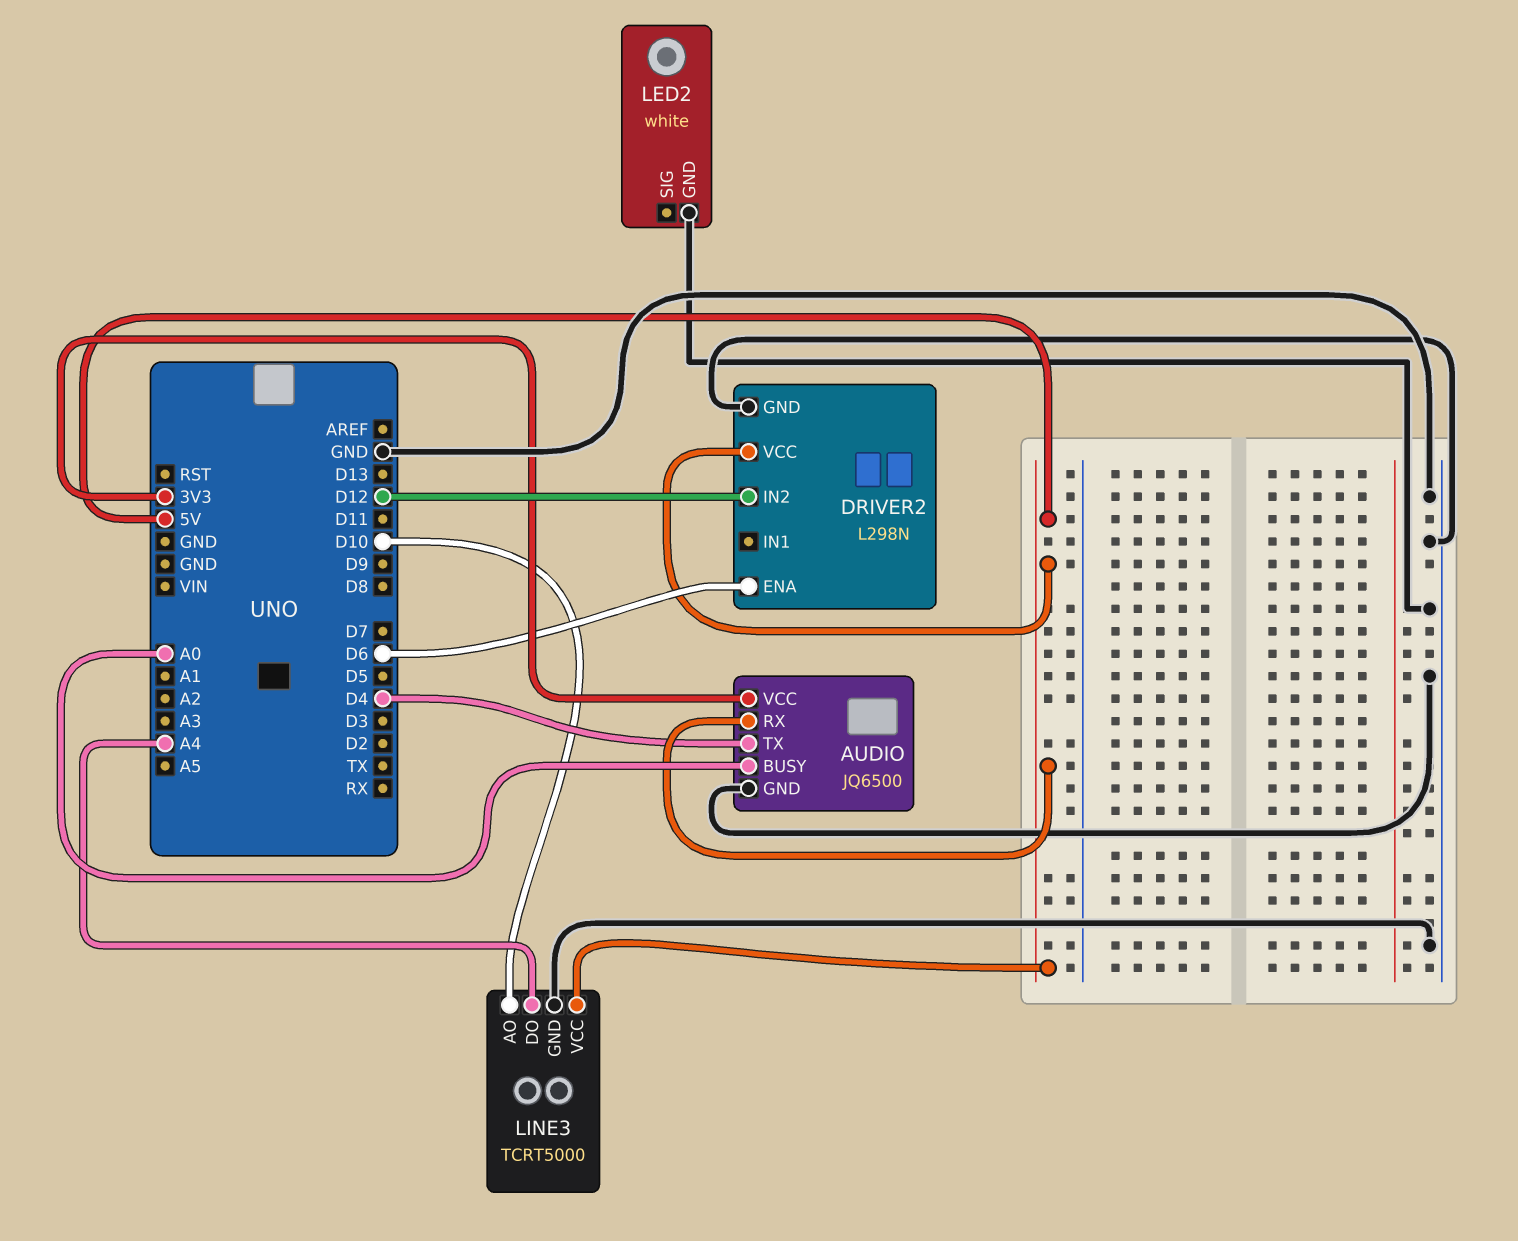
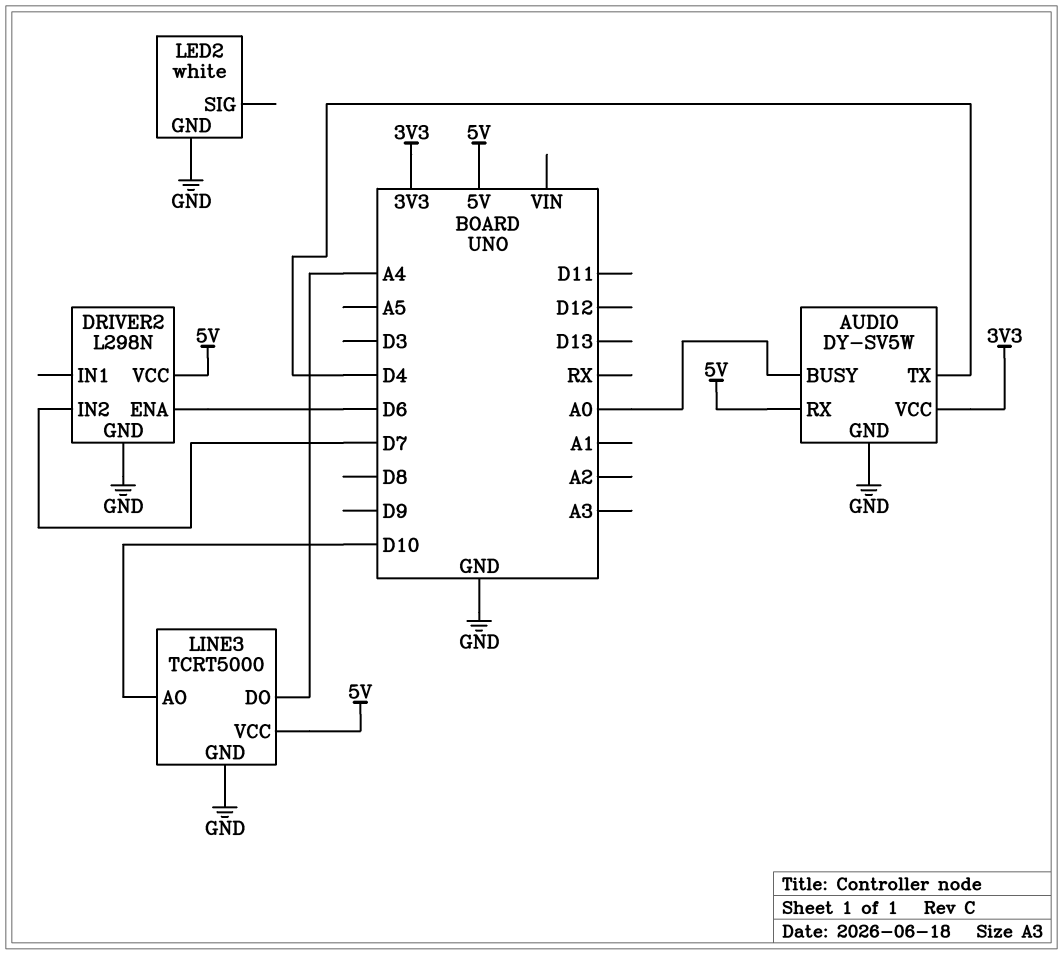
AUDIO: JQ6500 -> DY-SV5W
DRIVER2 pin IN2: D12 -> D7

